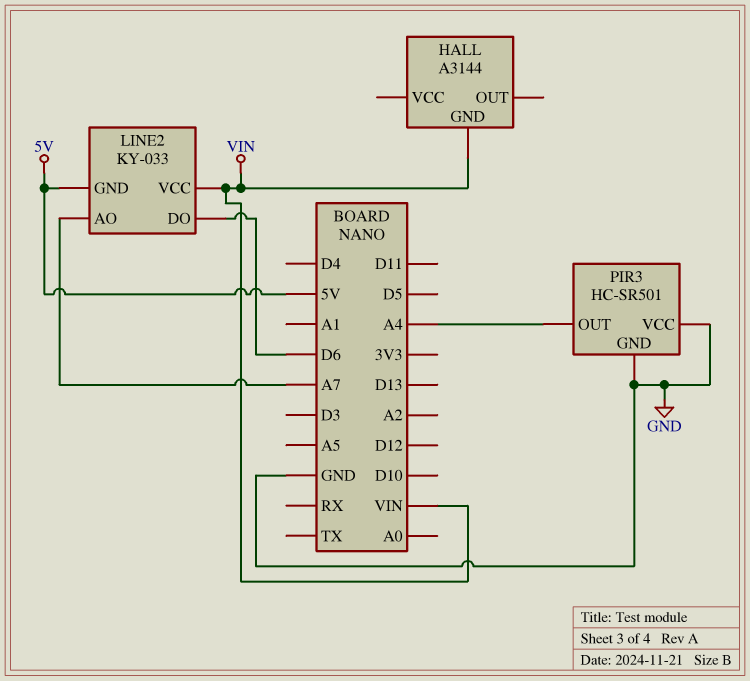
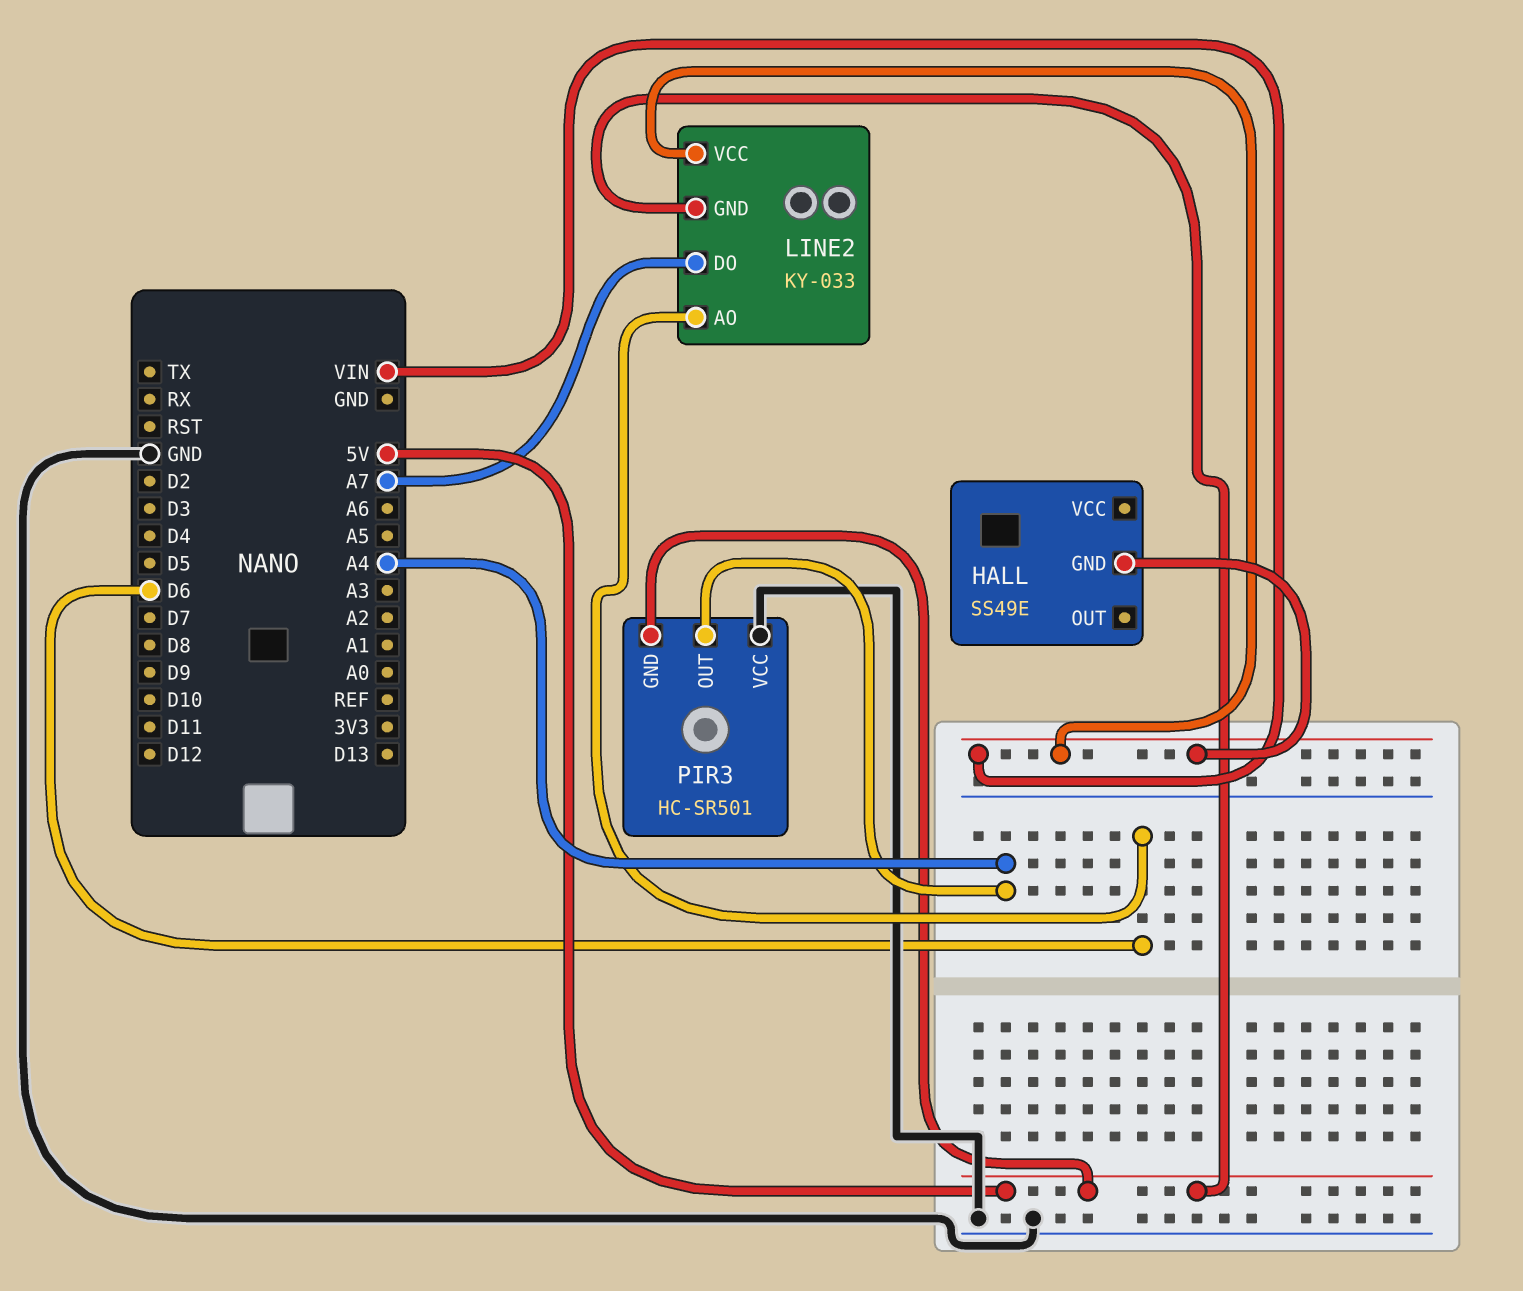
HALL: A3144 -> SS49E
LINE2 pin AO: A7 -> D6
LINE2 pin DO: D6 -> A7
PIR3 pin GND: GND -> 5V

